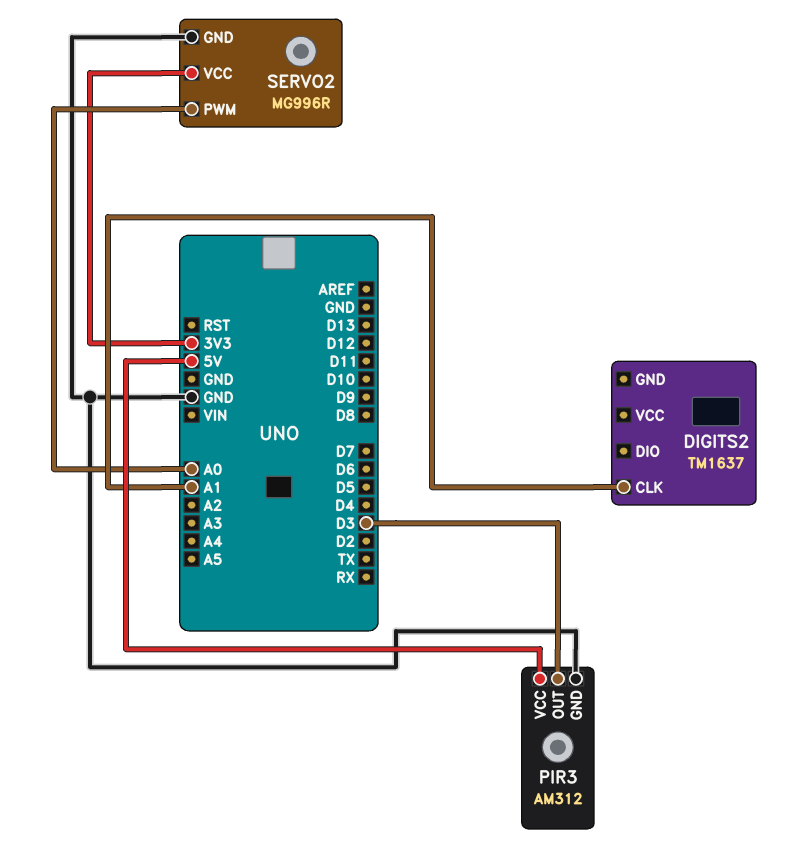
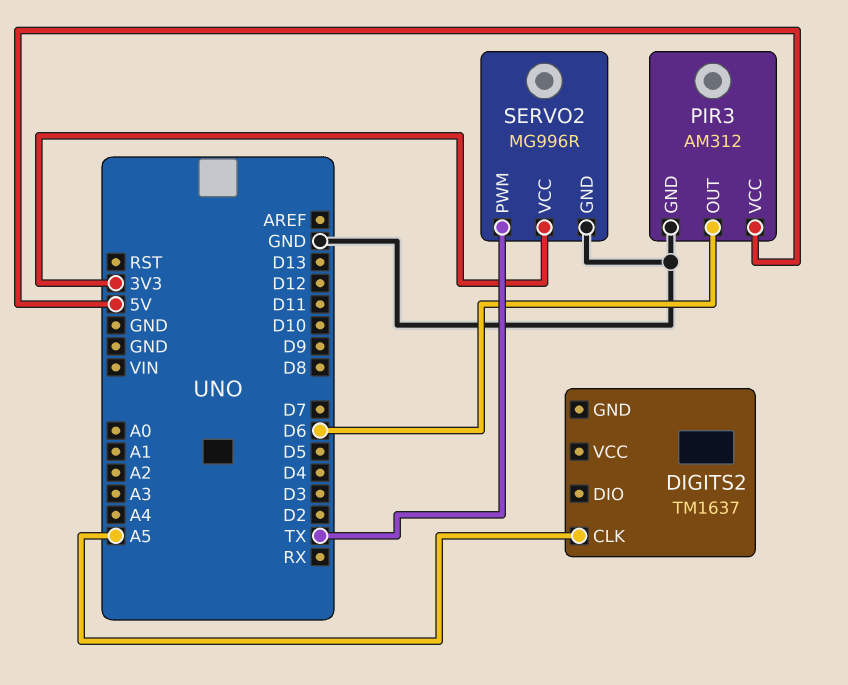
DIGITS2 pin CLK: A1 -> A5
PIR3 pin OUT: D3 -> D6
SERVO2 pin PWM: A0 -> TX

